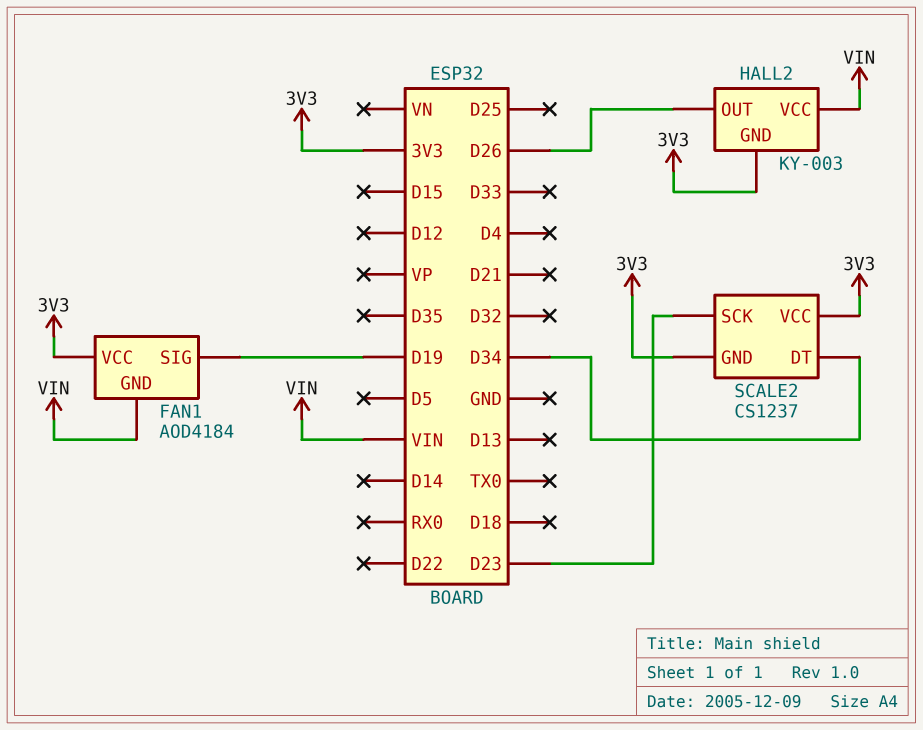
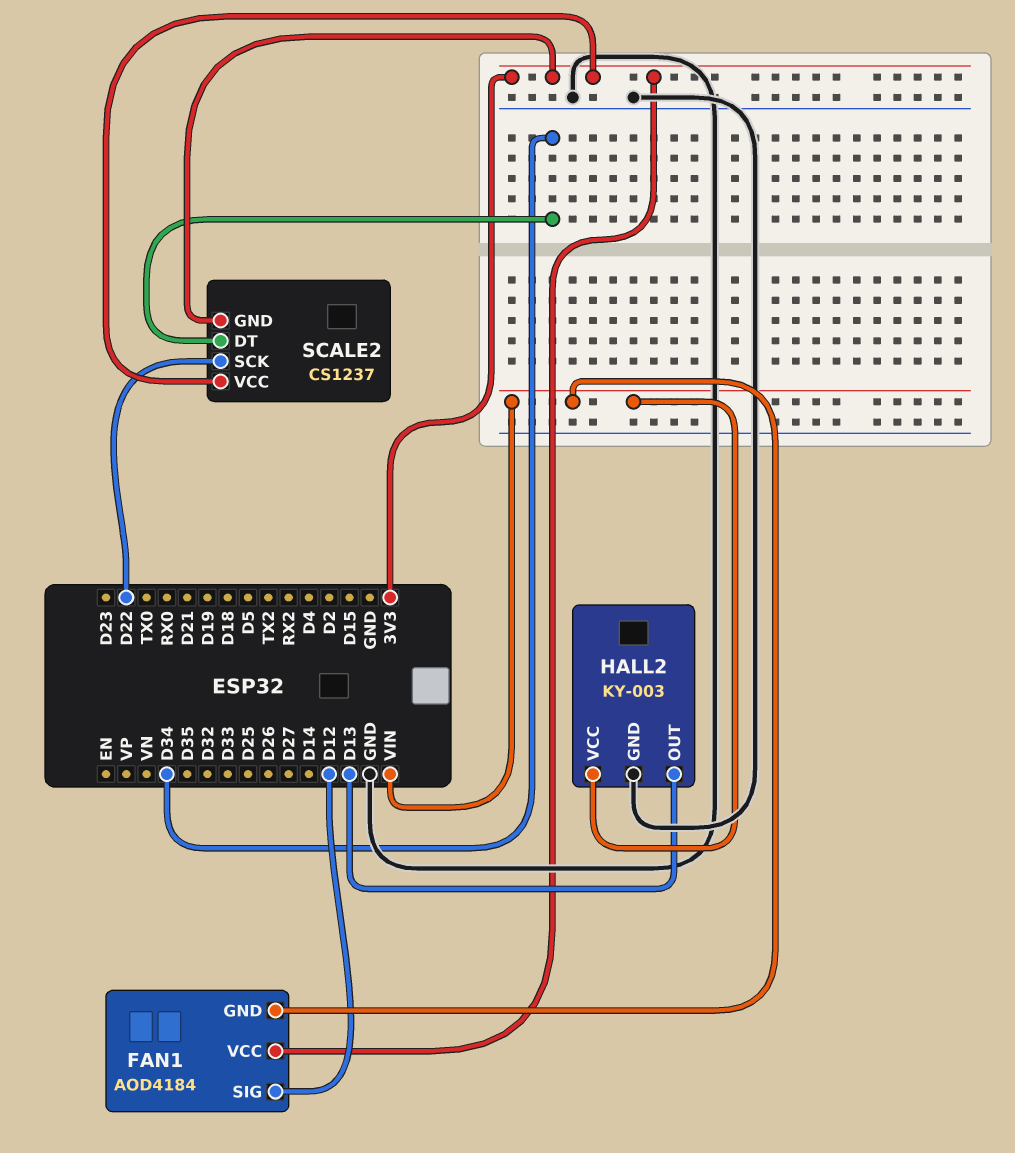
FAN1 pin SIG: D19 -> D12
HALL2 pin GND: 3V3 -> GND
HALL2 pin OUT: D26 -> D13
SCALE2 pin SCK: D23 -> D22

